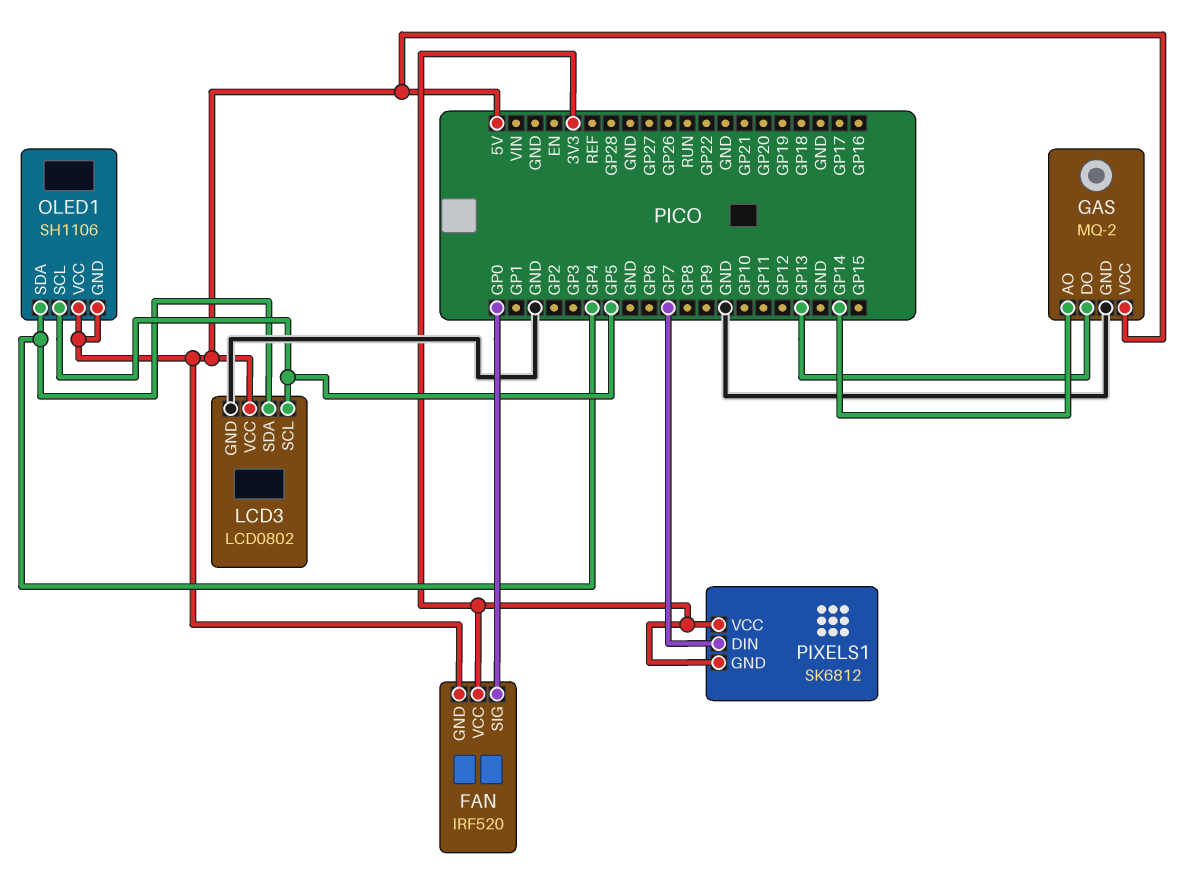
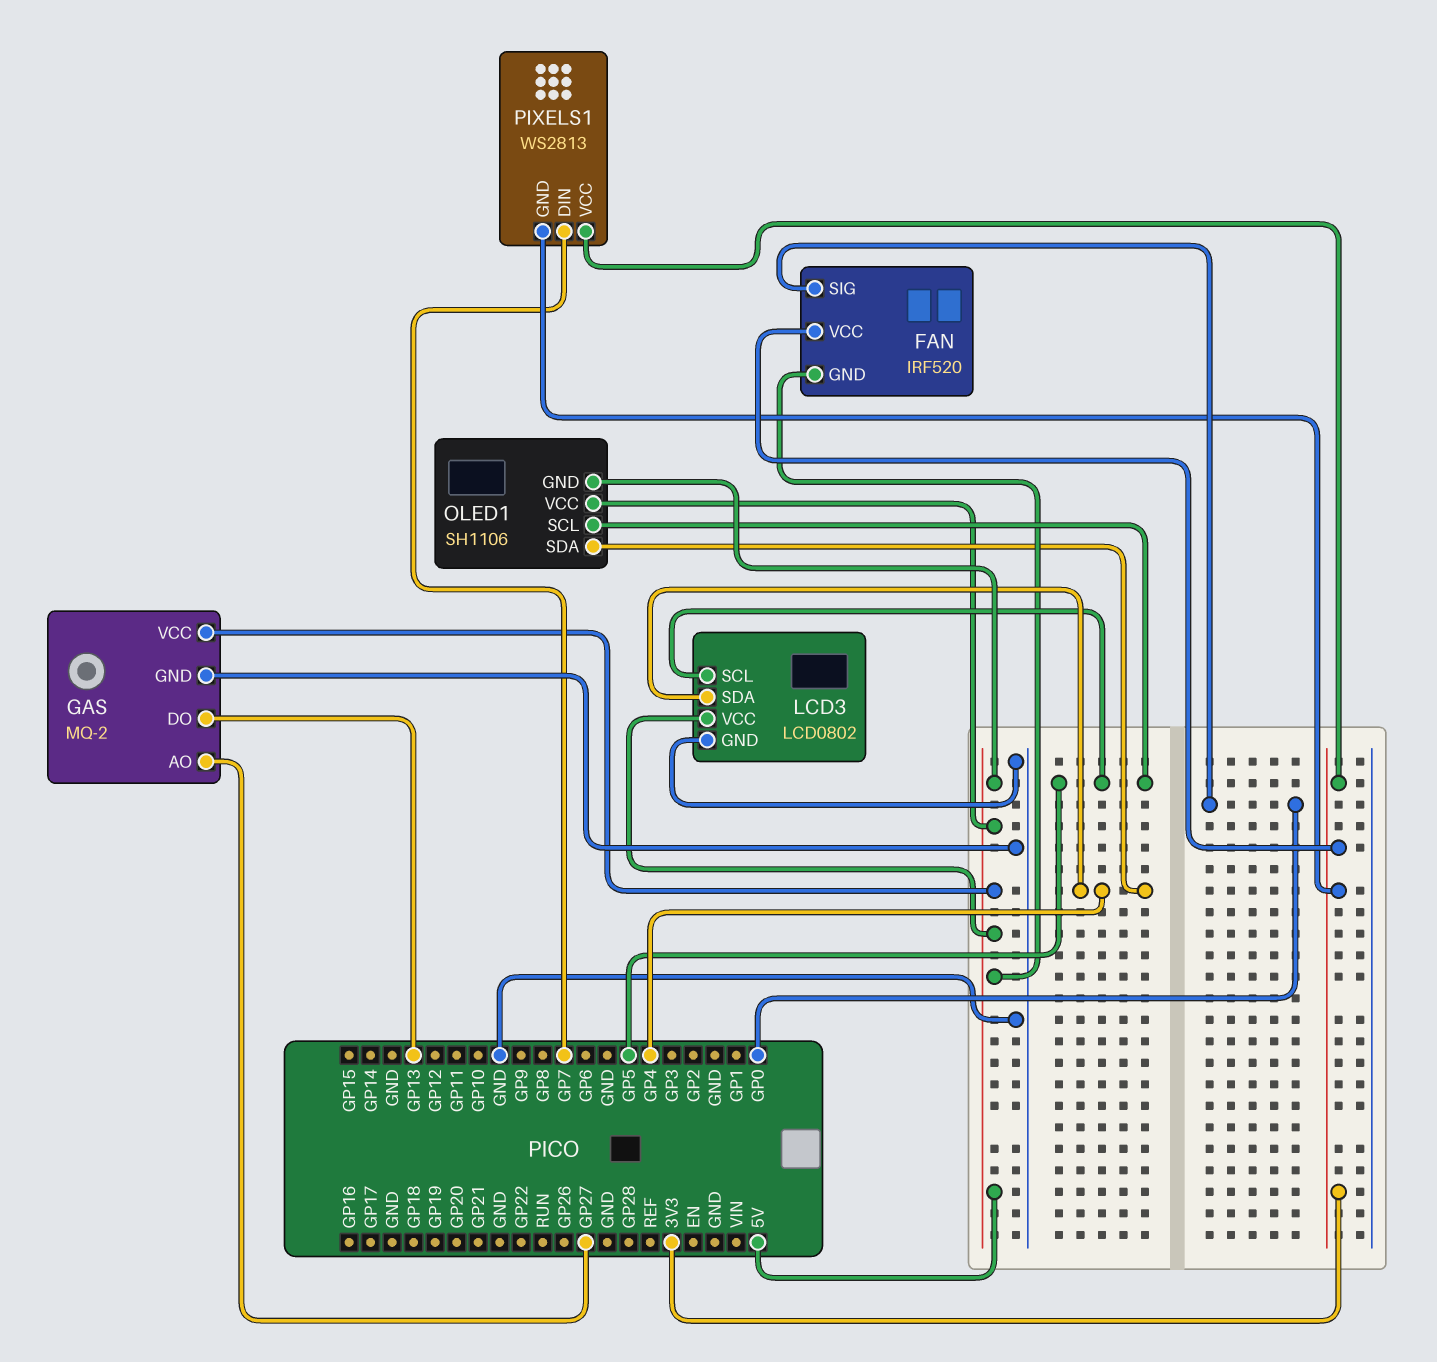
GAS pin AO: GP14 -> GP27
PIXELS1: SK6812 -> WS2813

